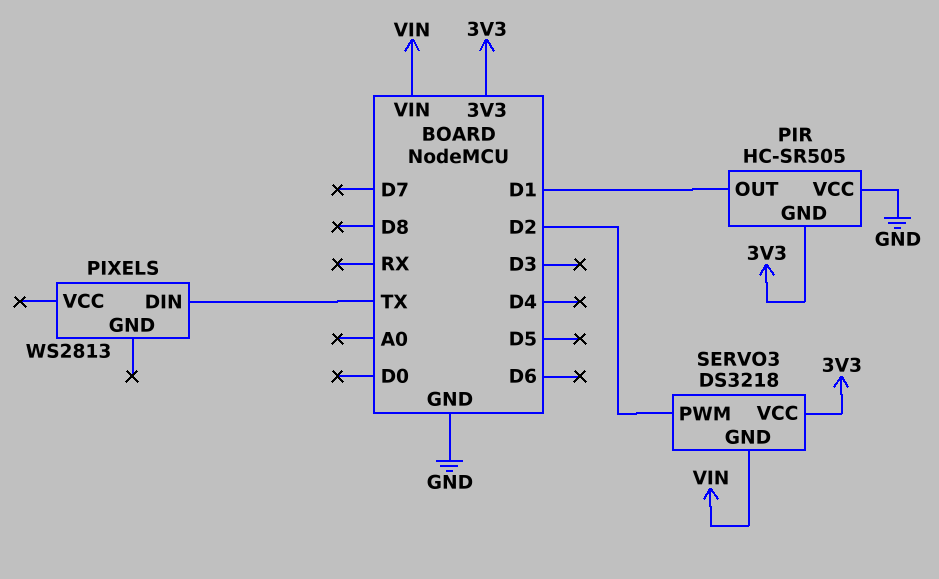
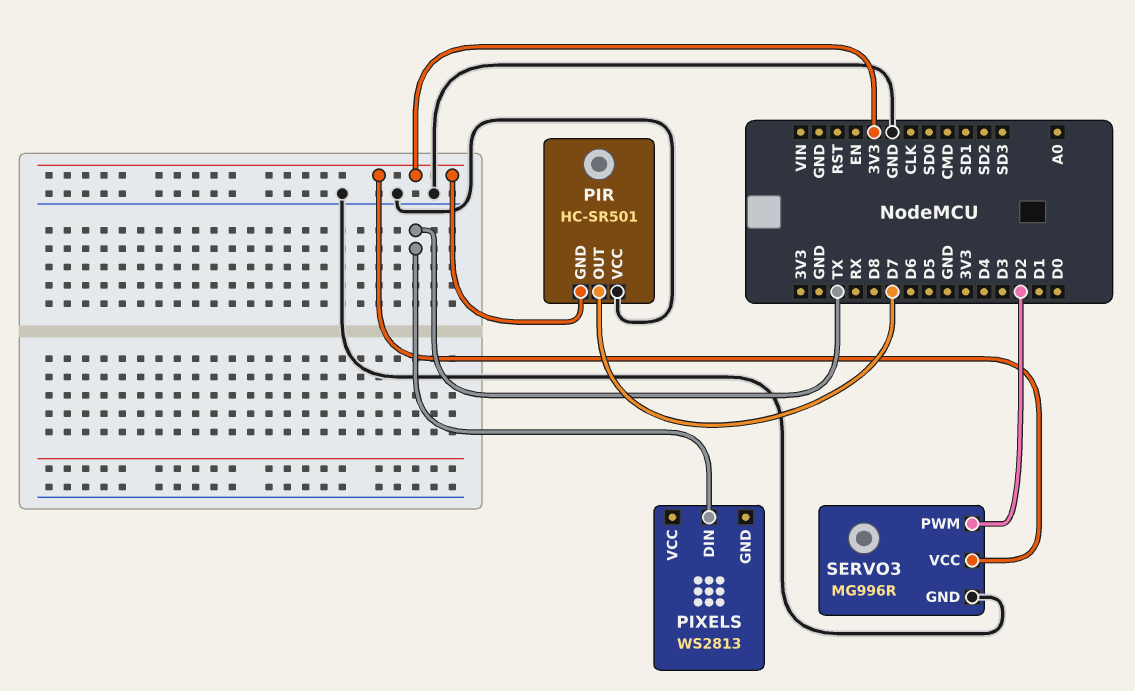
PIR: HC-SR505 -> HC-SR501
PIR pin OUT: D1 -> D7
SERVO3: DS3218 -> MG996R
SERVO3 pin GND: VIN -> GND

